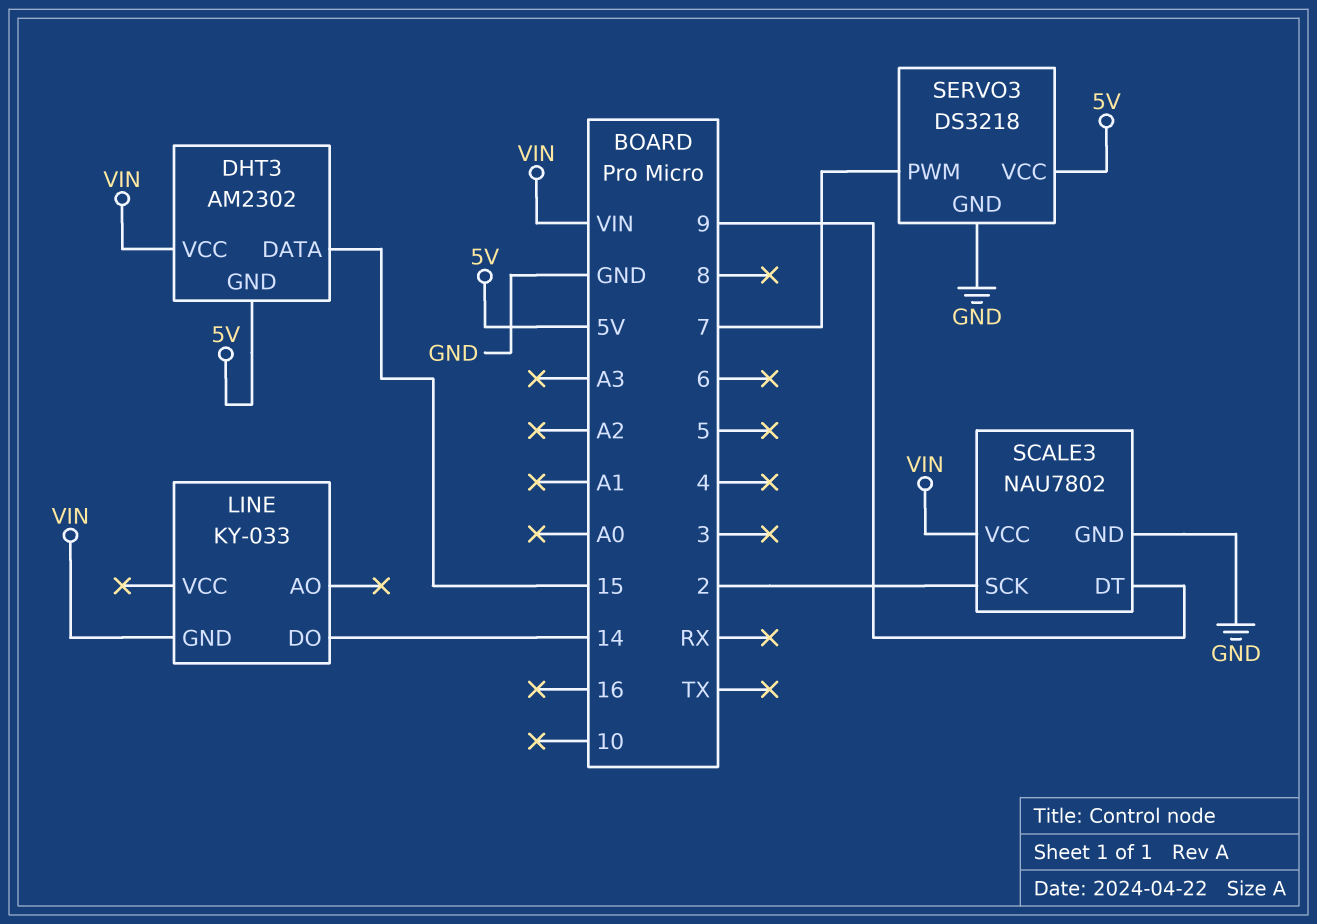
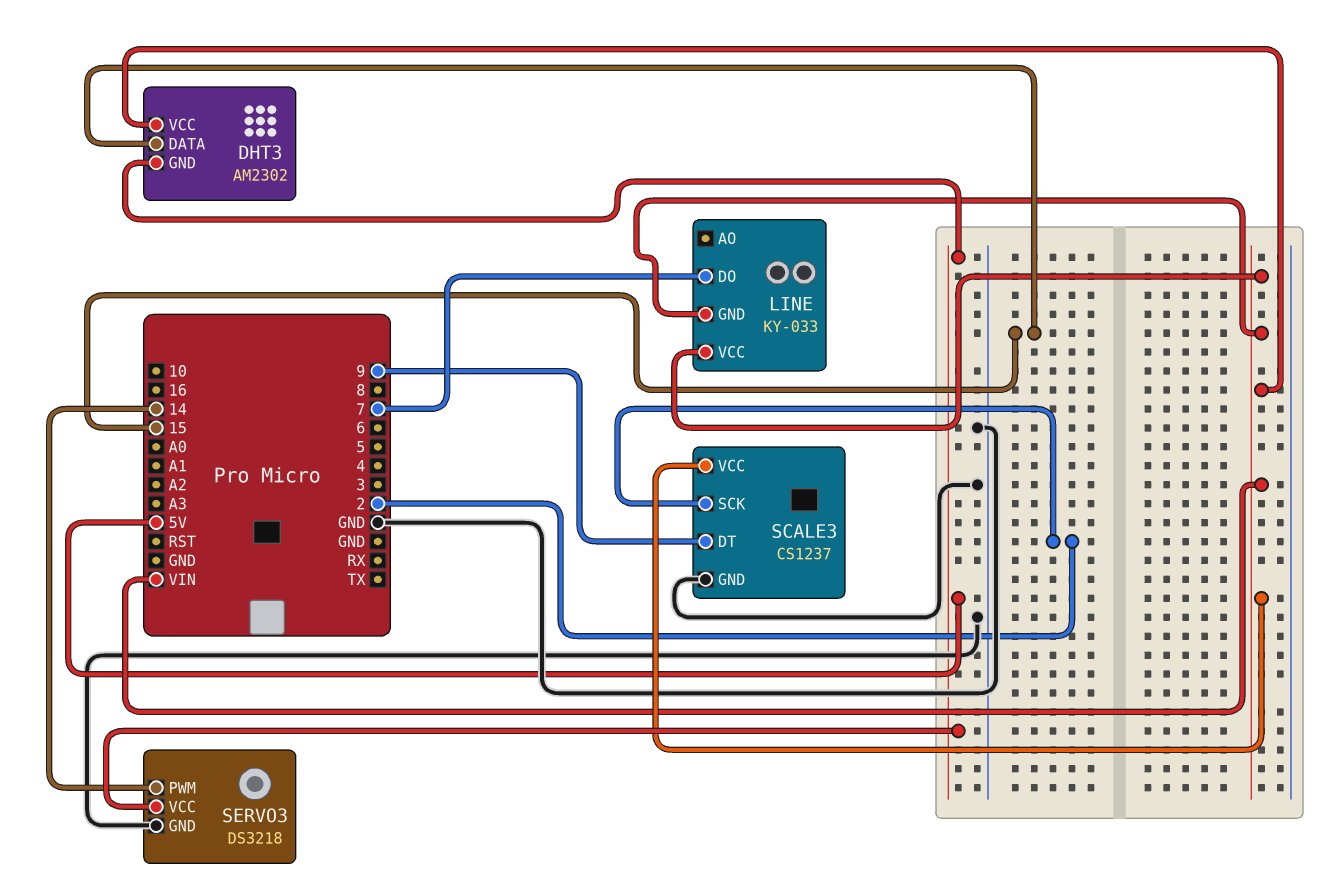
LINE pin DO: 14 -> 7
LINE pin VCC: none -> VIN
SCALE3: NAU7802 -> CS1237
SERVO3 pin PWM: 7 -> 14

